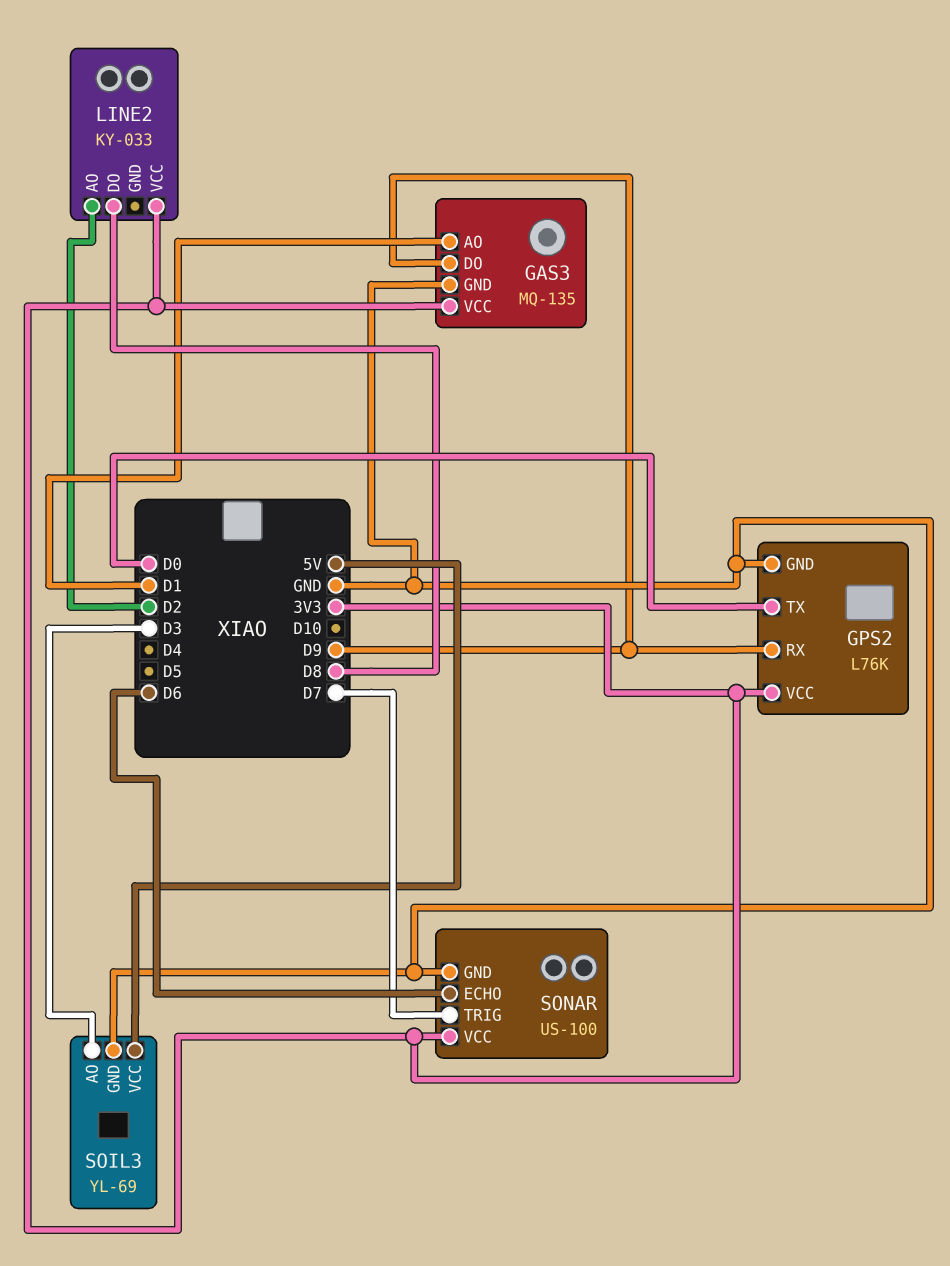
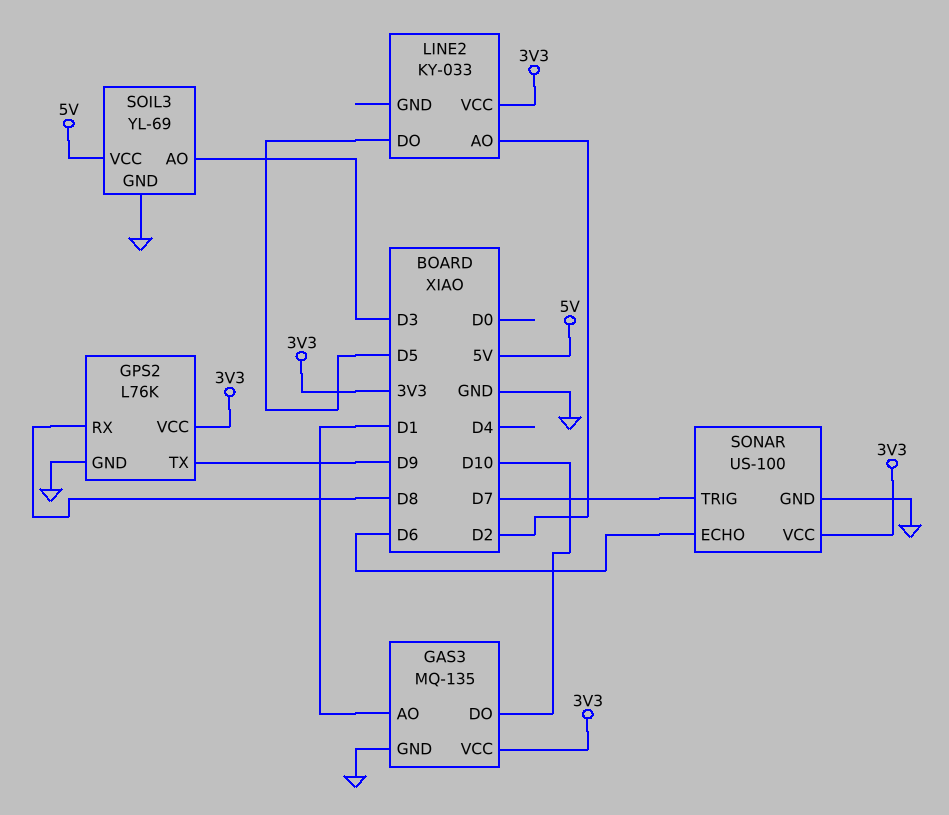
GAS3 pin DO: D9 -> D10
GPS2 pin RX: D9 -> D8
GPS2 pin TX: D0 -> D9
LINE2 pin DO: D8 -> D5

